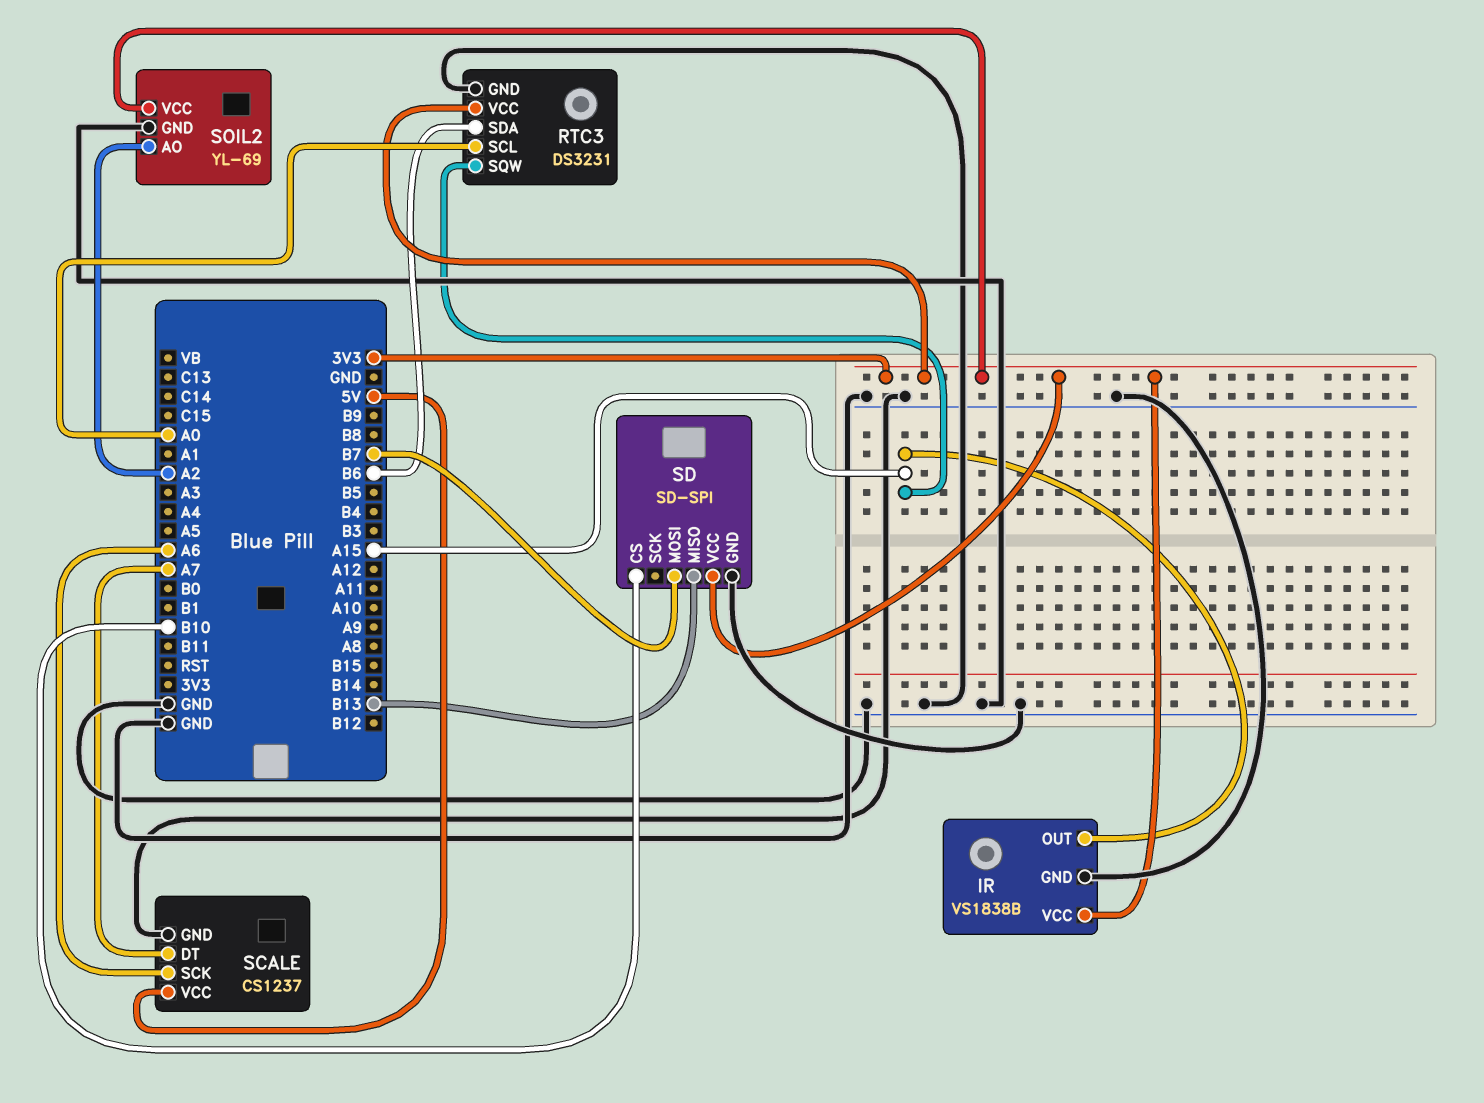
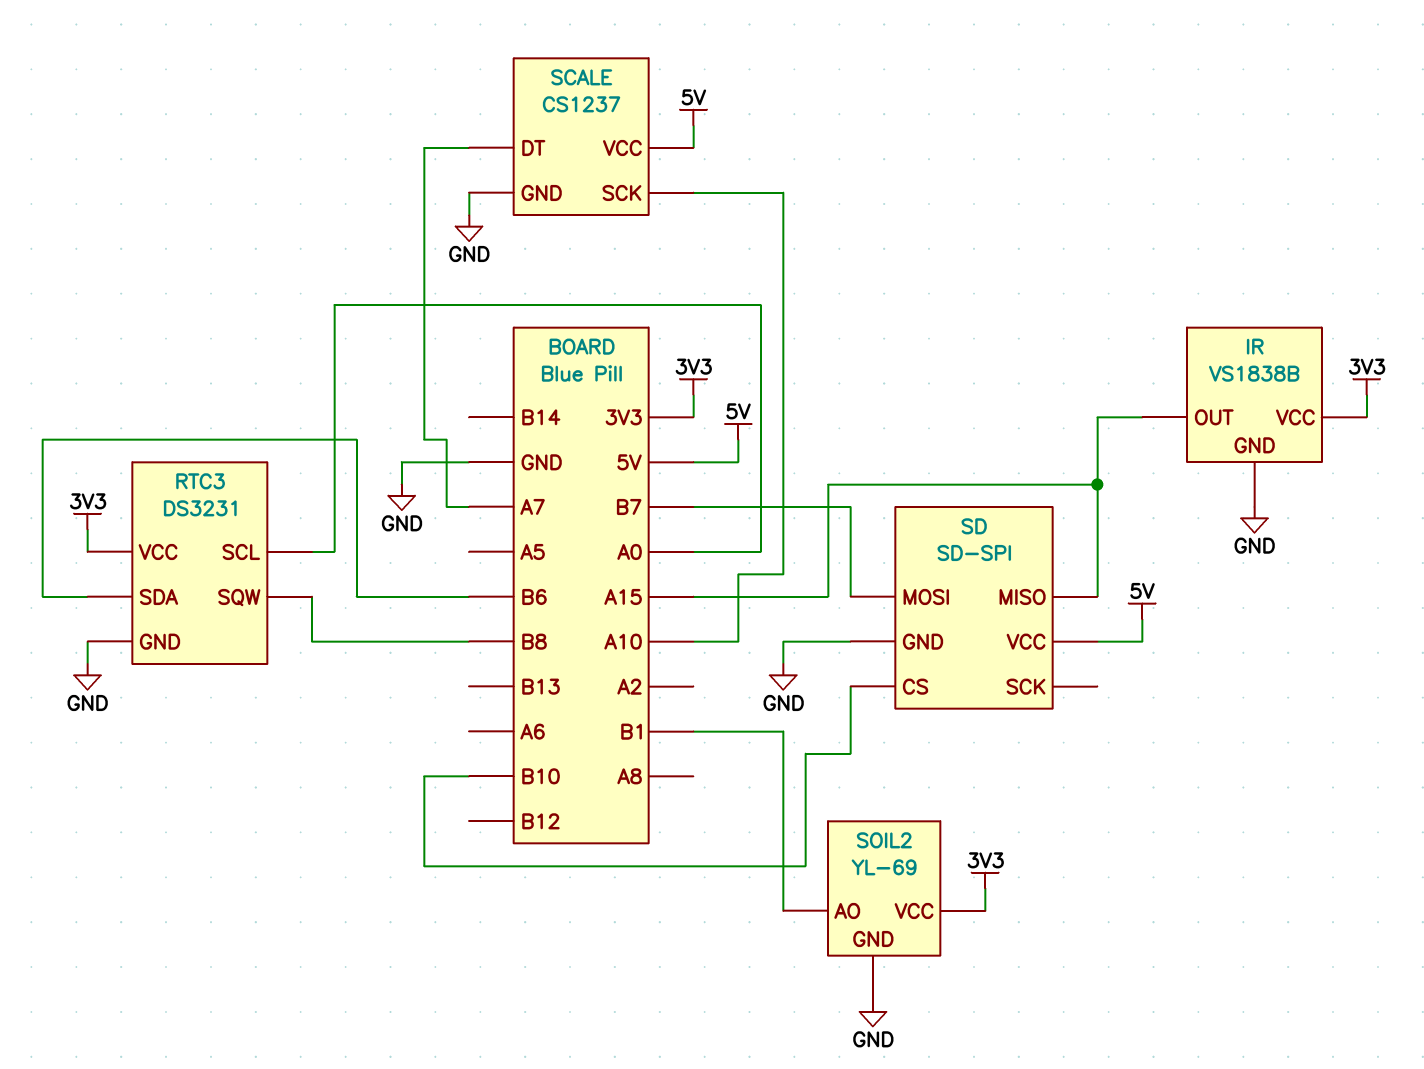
RTC3 pin SQW: A15 -> B8
SCALE pin SCK: A6 -> A10
SD pin MISO: B13 -> A15
SD pin VCC: 3V3 -> 5V
SOIL2 pin AO: A2 -> B1

